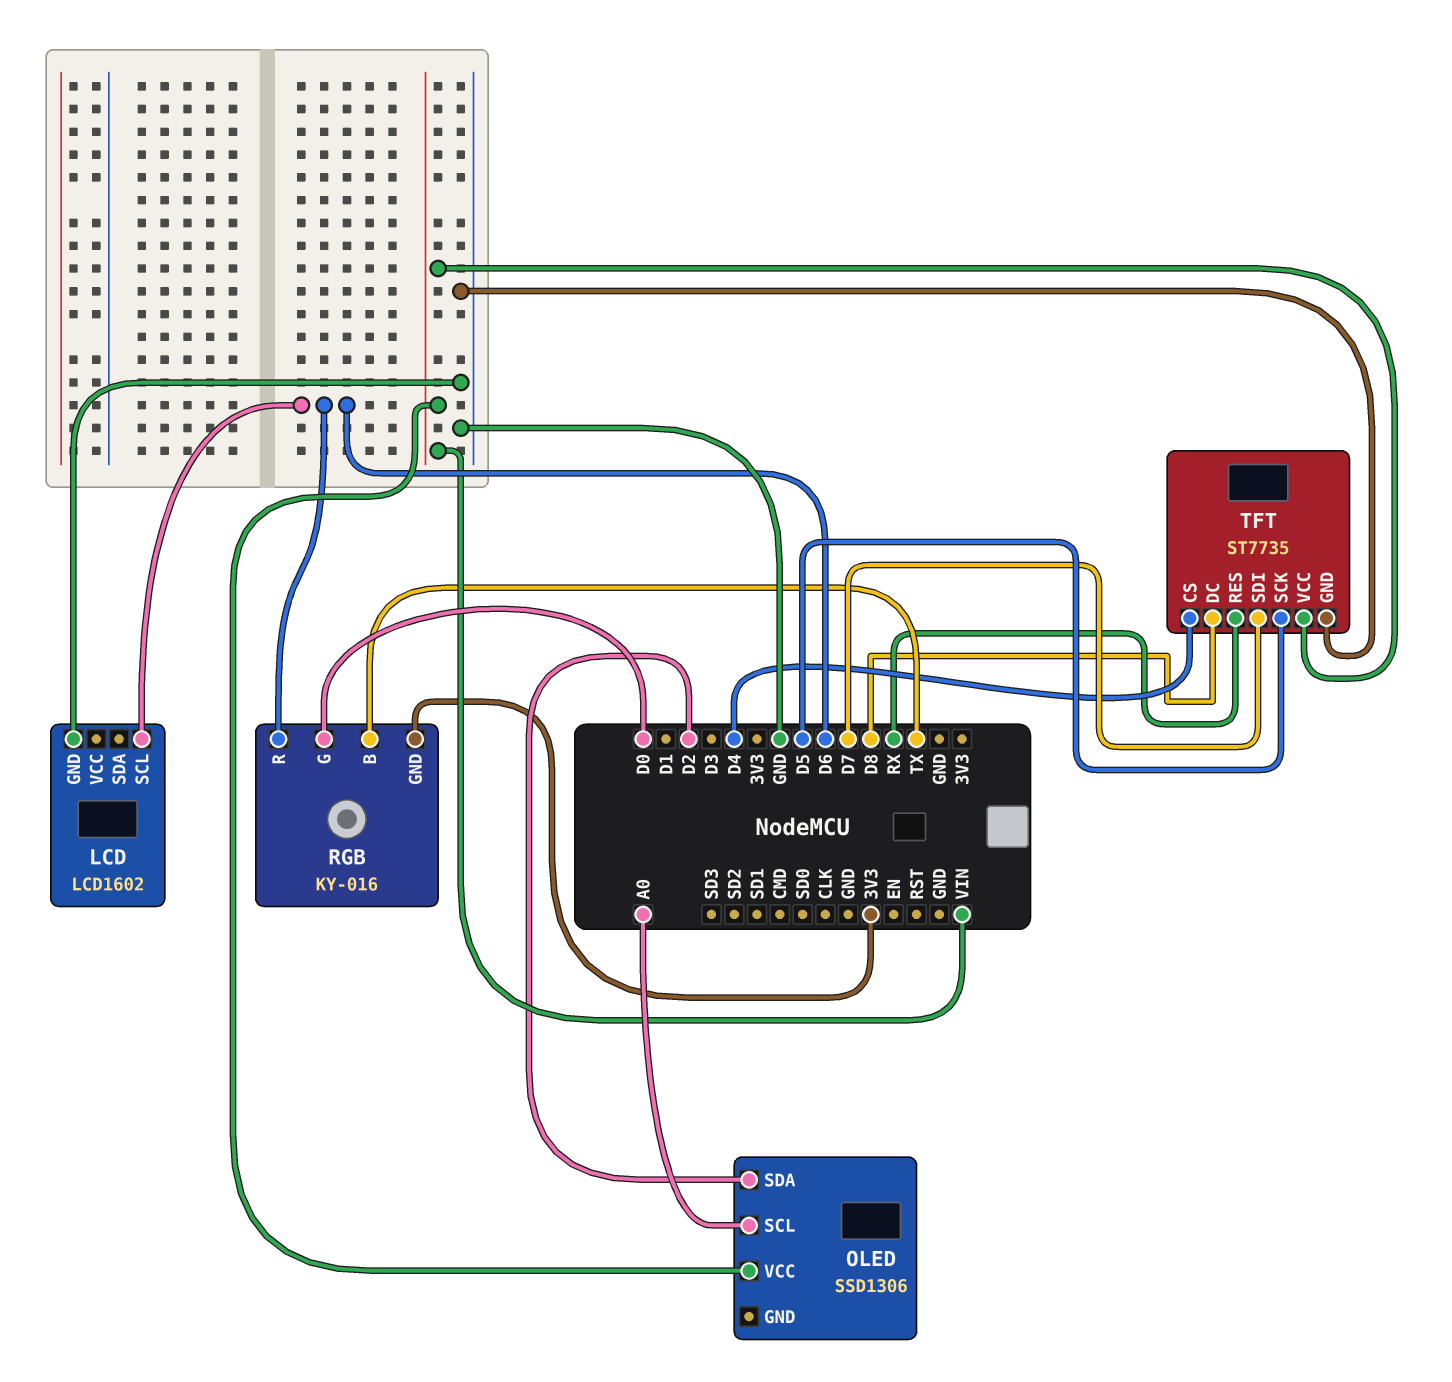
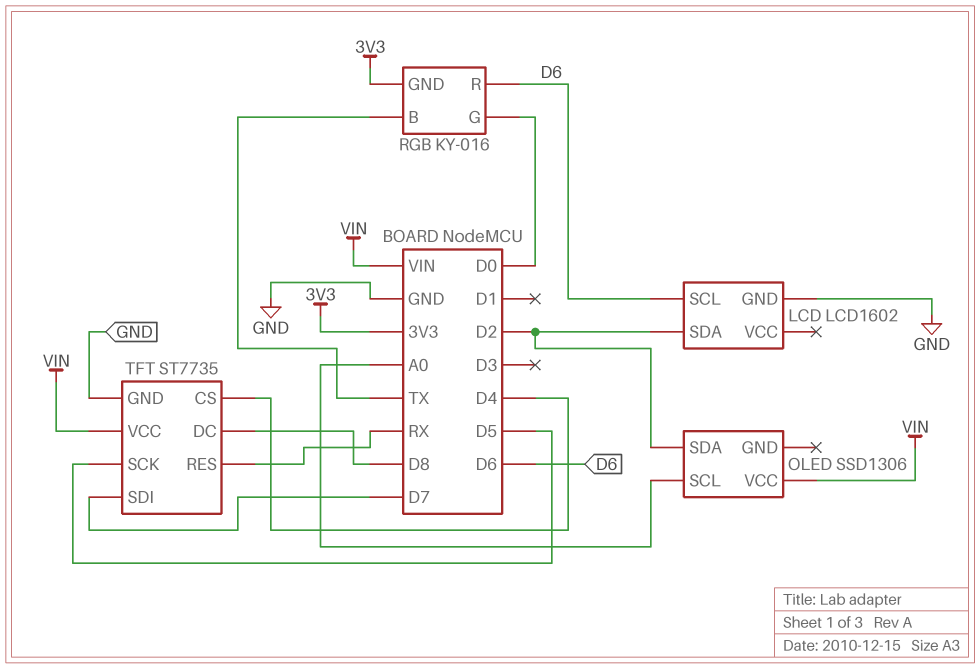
LCD pin SDA: none -> D2

